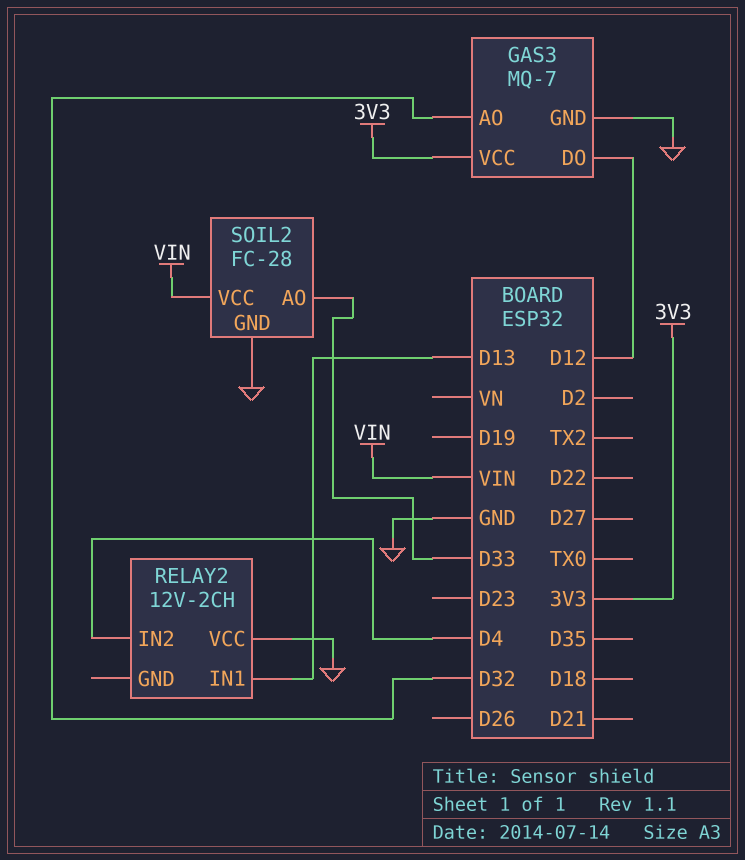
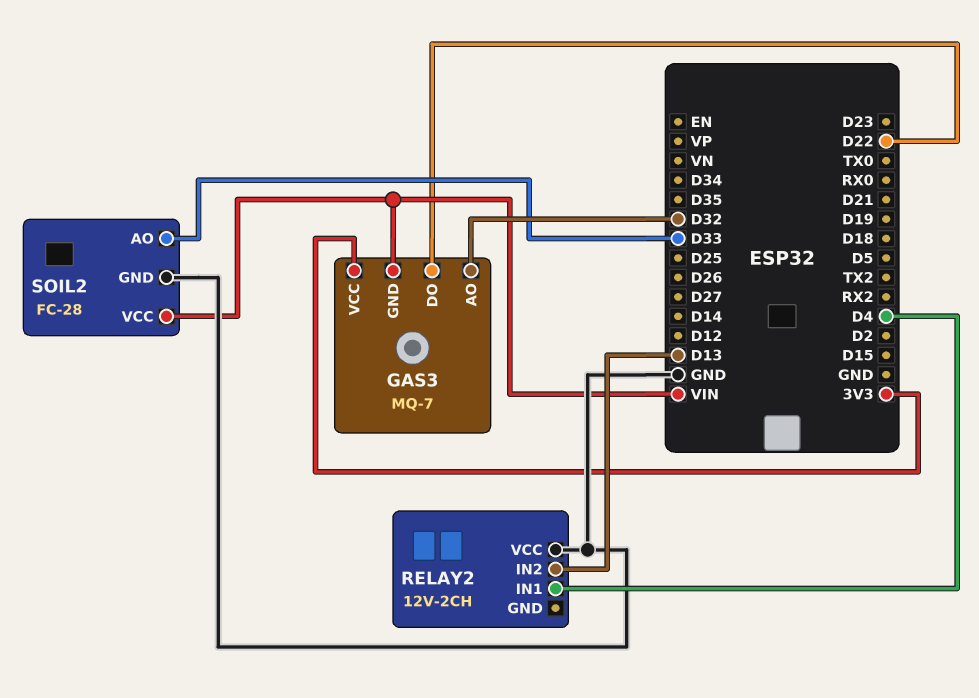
GAS3 pin DO: D12 -> D22
GAS3 pin GND: GND -> VIN
RELAY2 pin IN1: D13 -> D4
RELAY2 pin IN2: D4 -> D13

